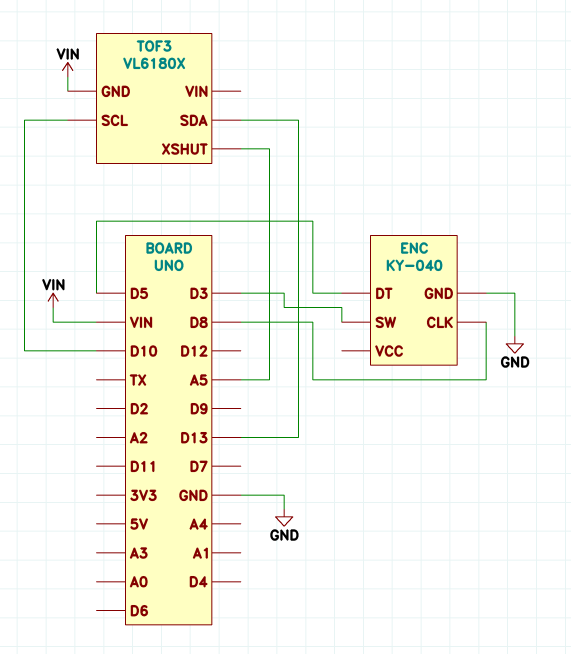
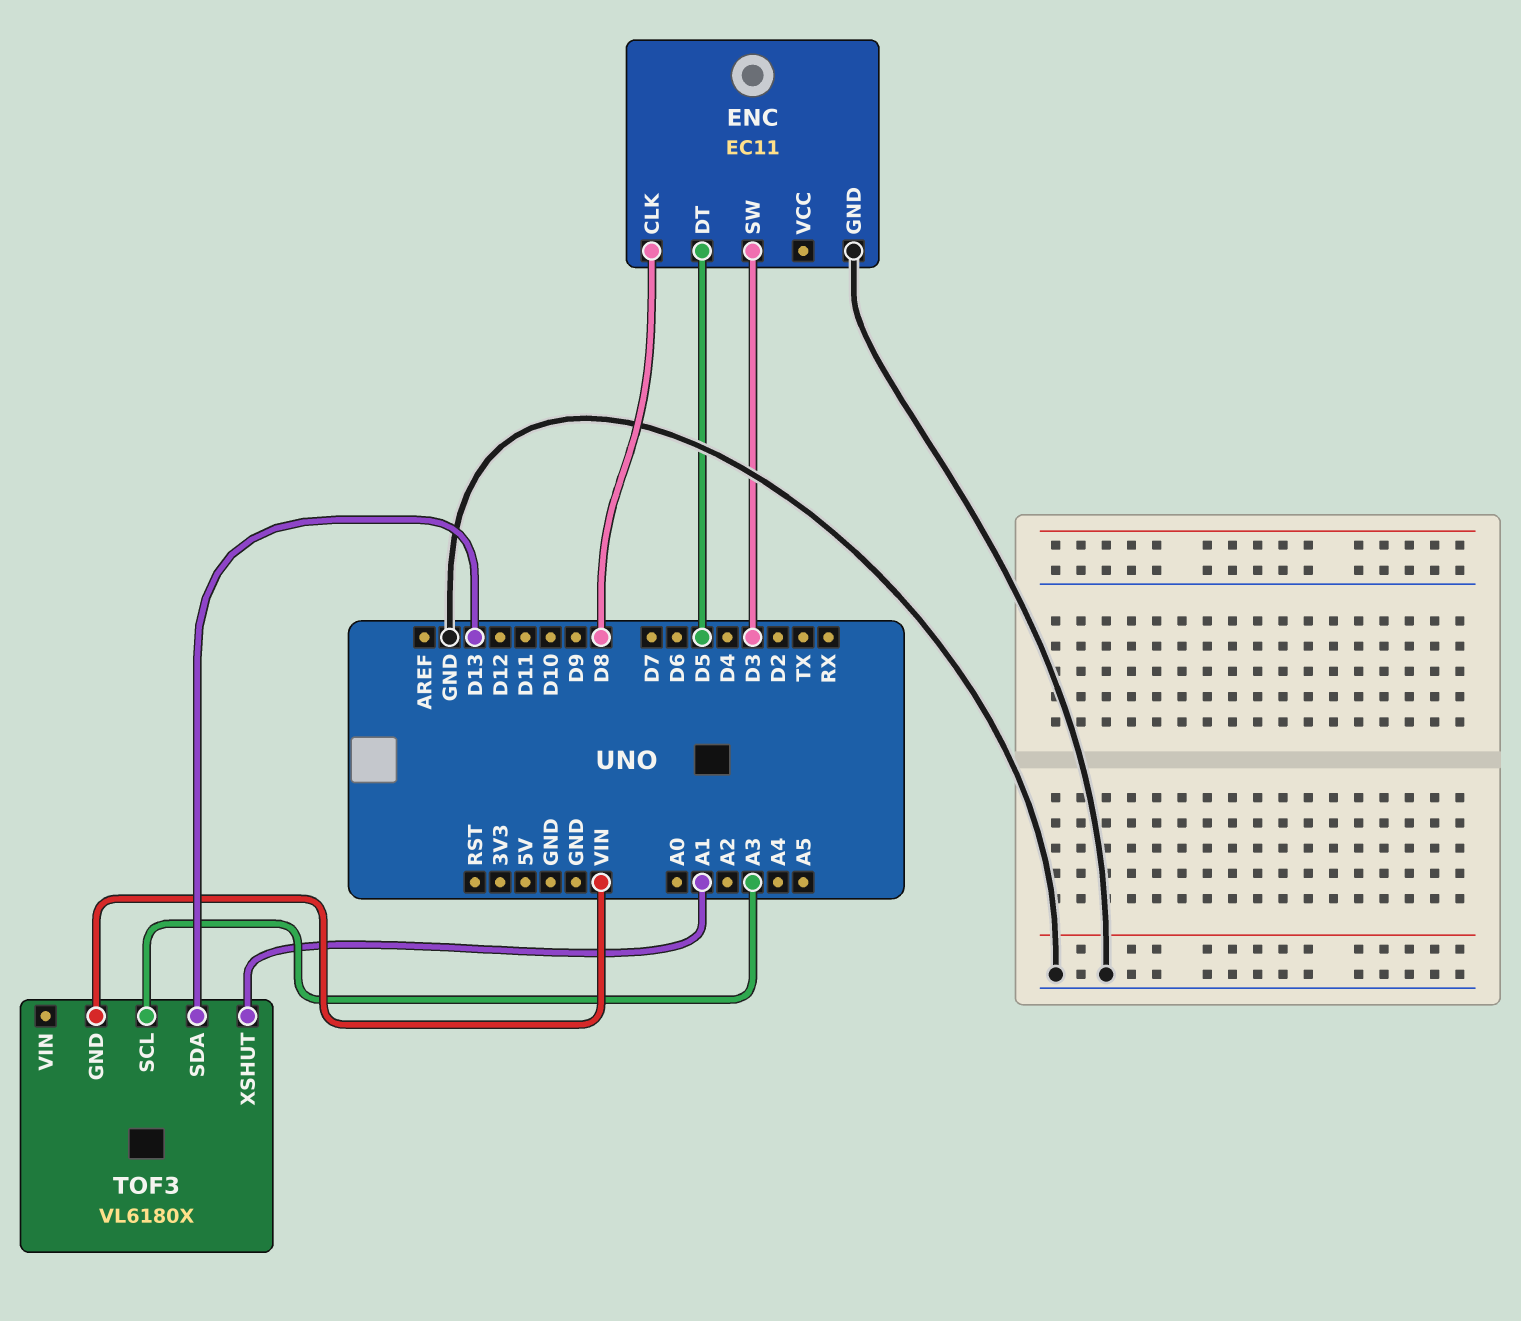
ENC: KY-040 -> EC11
TOF3 pin SCL: D10 -> A3
TOF3 pin XSHUT: A5 -> A1

